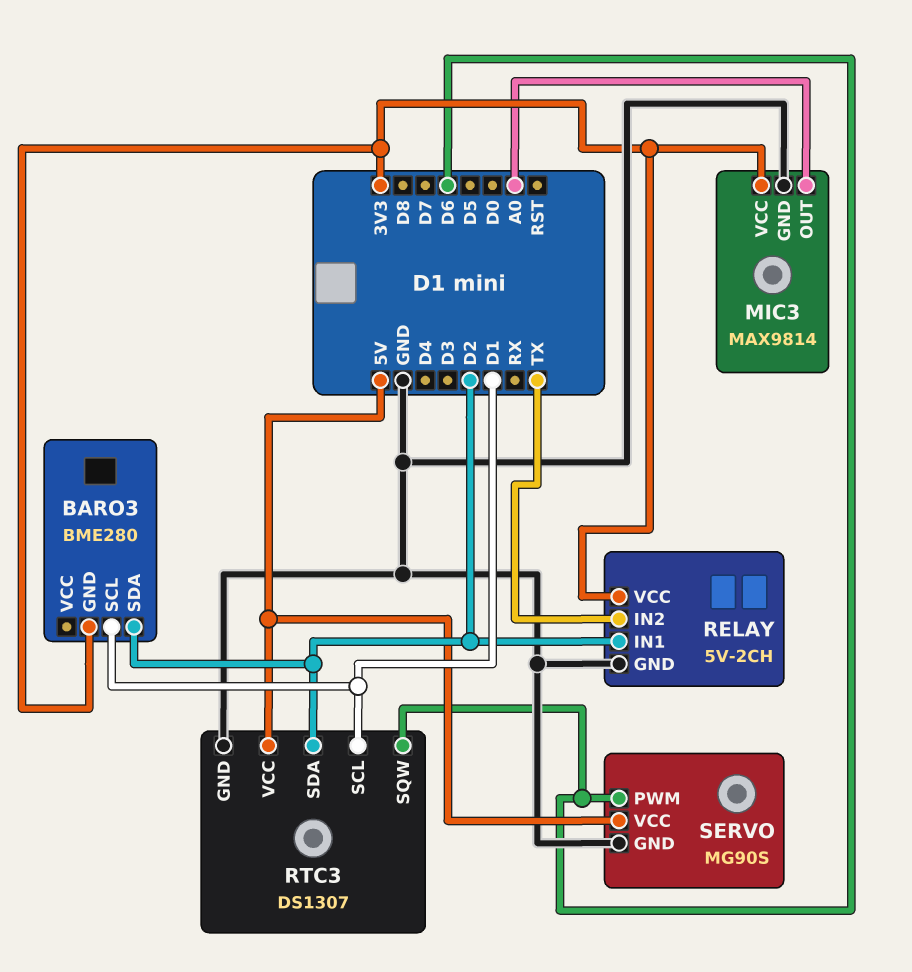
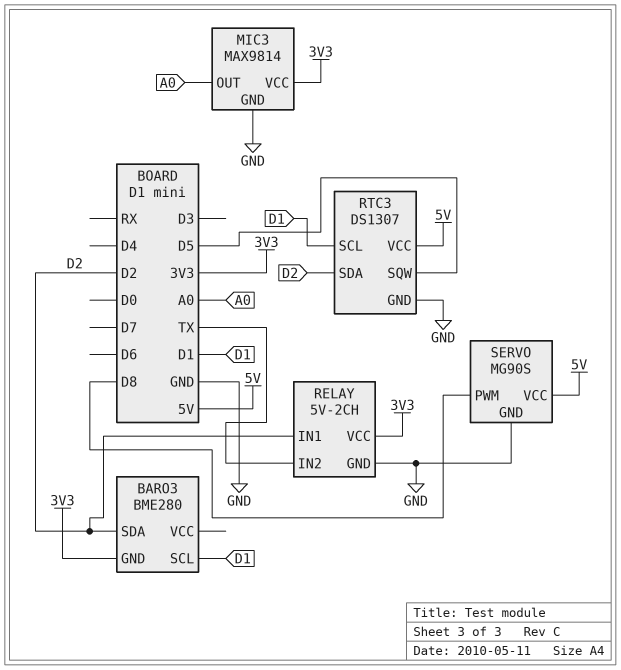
RTC3 pin SQW: D6 -> D5
SERVO pin PWM: D6 -> D8

